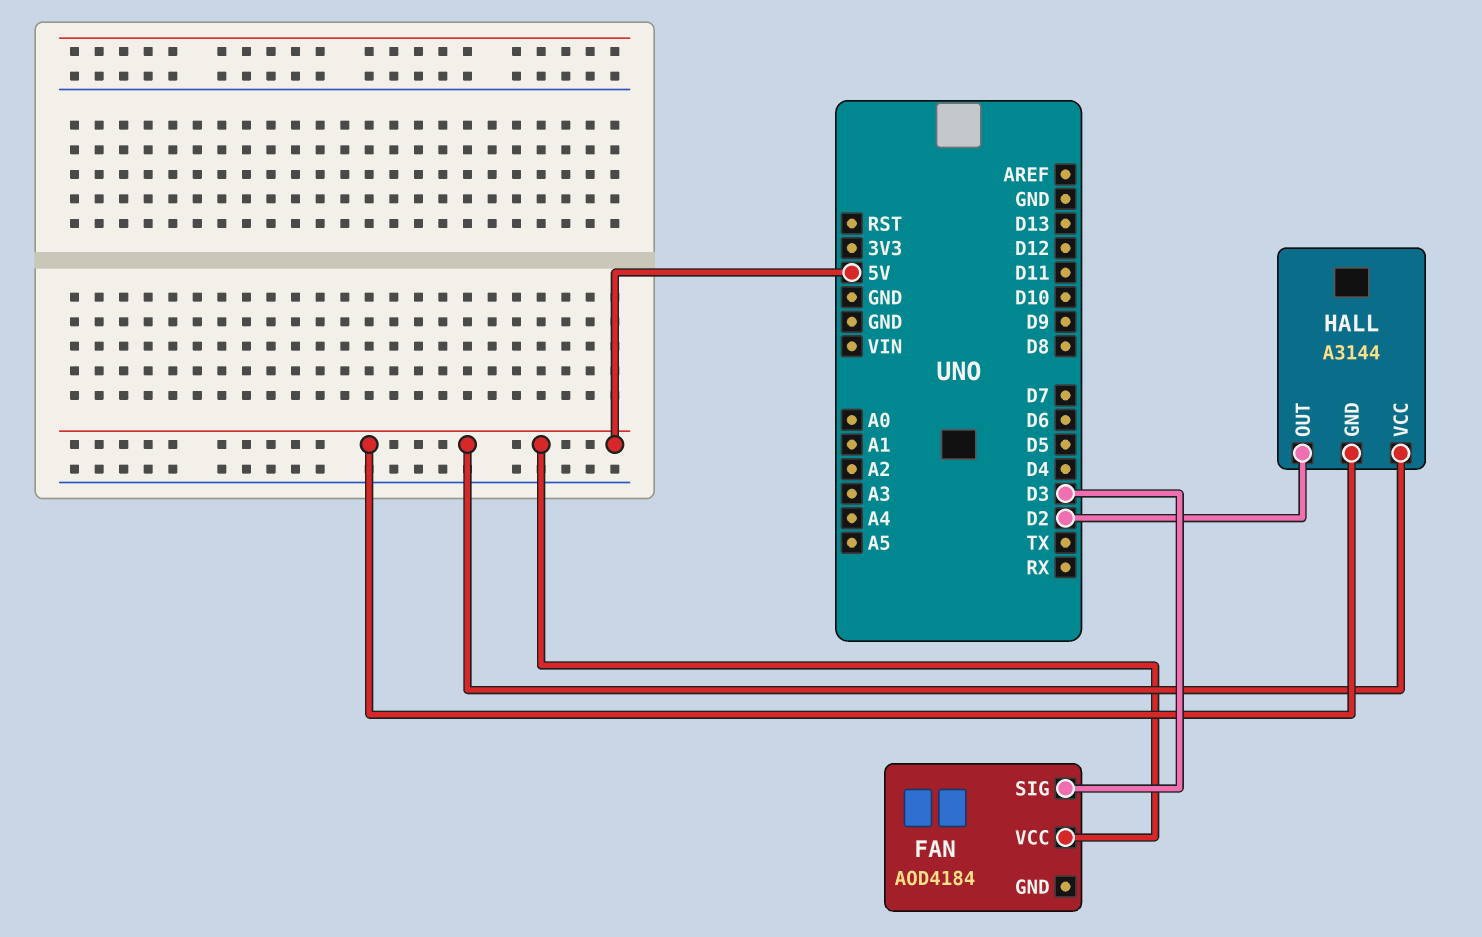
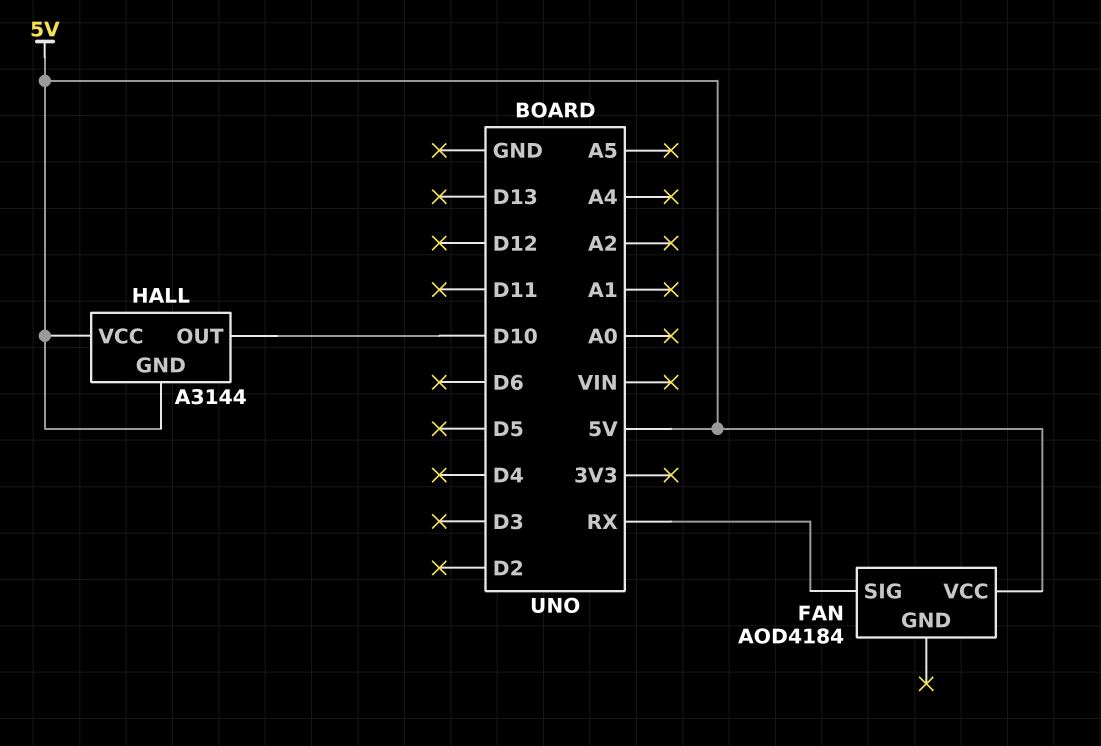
FAN pin SIG: D3 -> RX
HALL pin OUT: D2 -> D10

